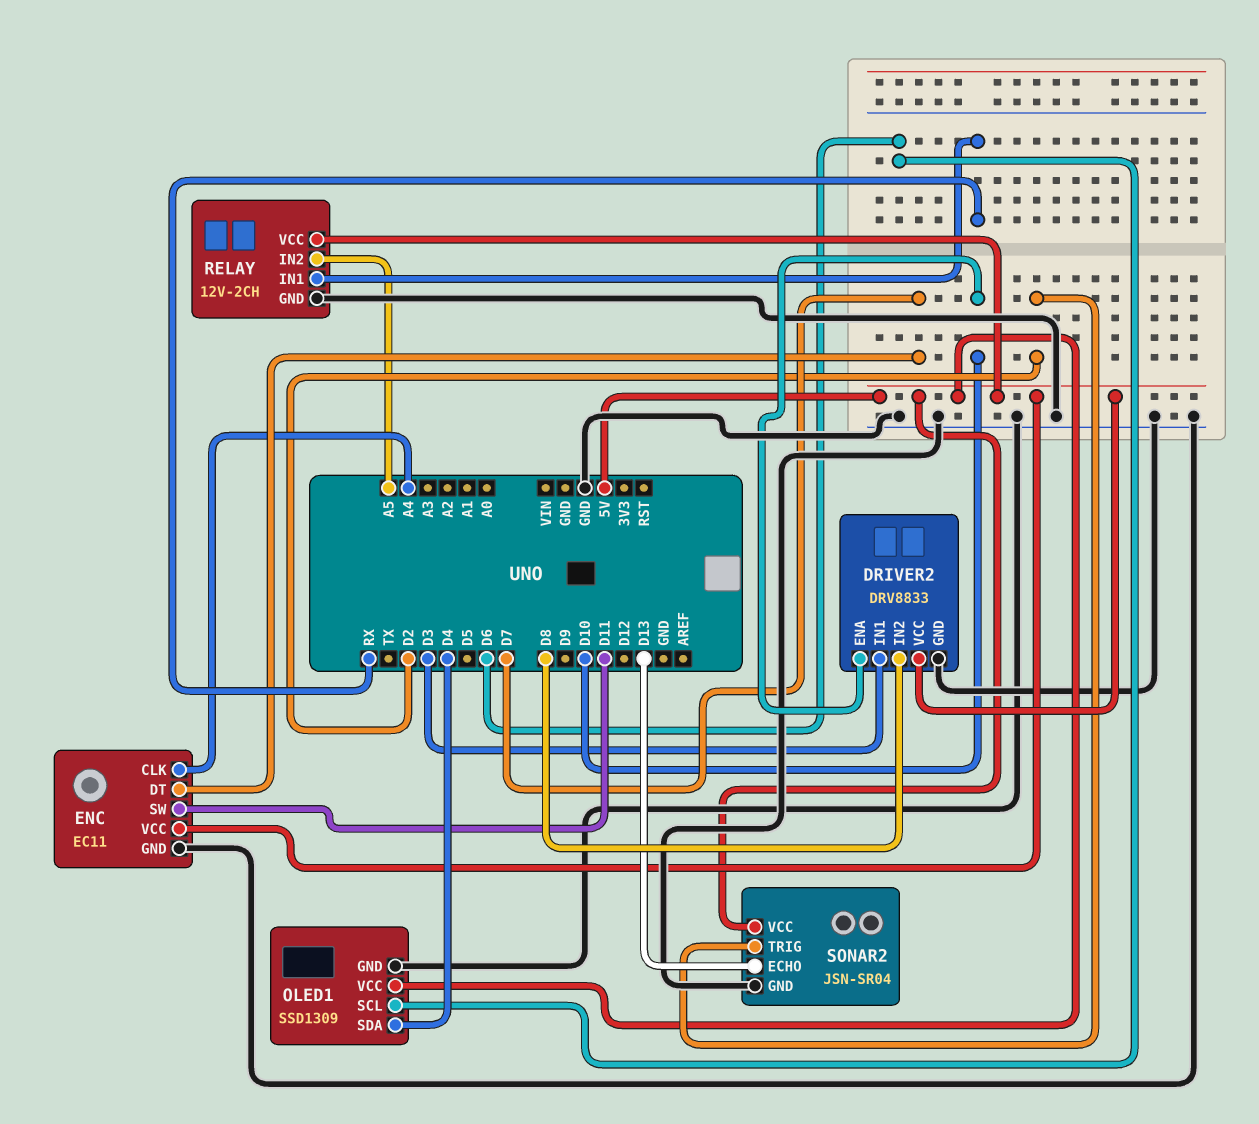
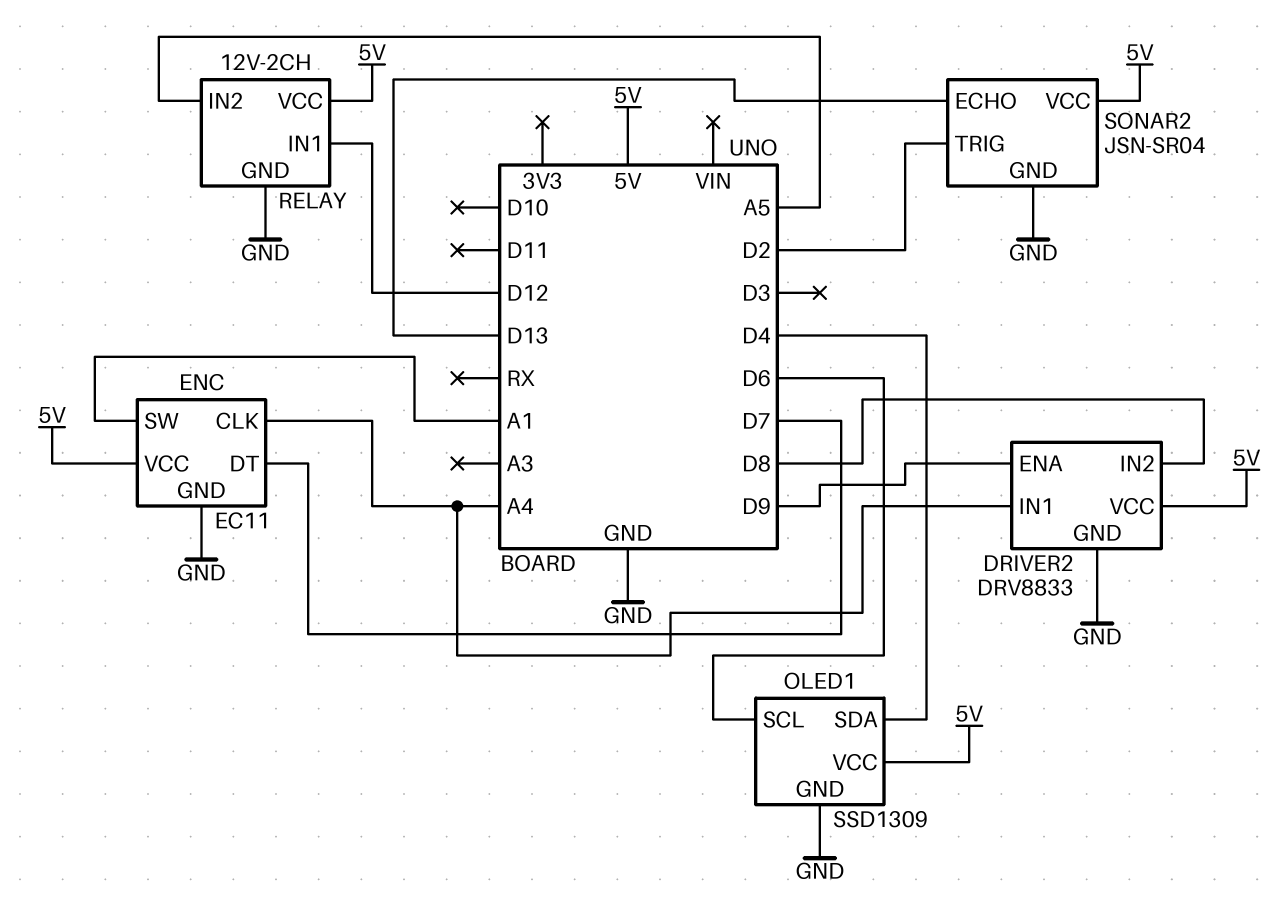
DRIVER2 pin ENA: D10 -> D9
DRIVER2 pin IN1: D3 -> A4
ENC pin SW: D11 -> A1
RELAY pin IN1: RX -> D12

